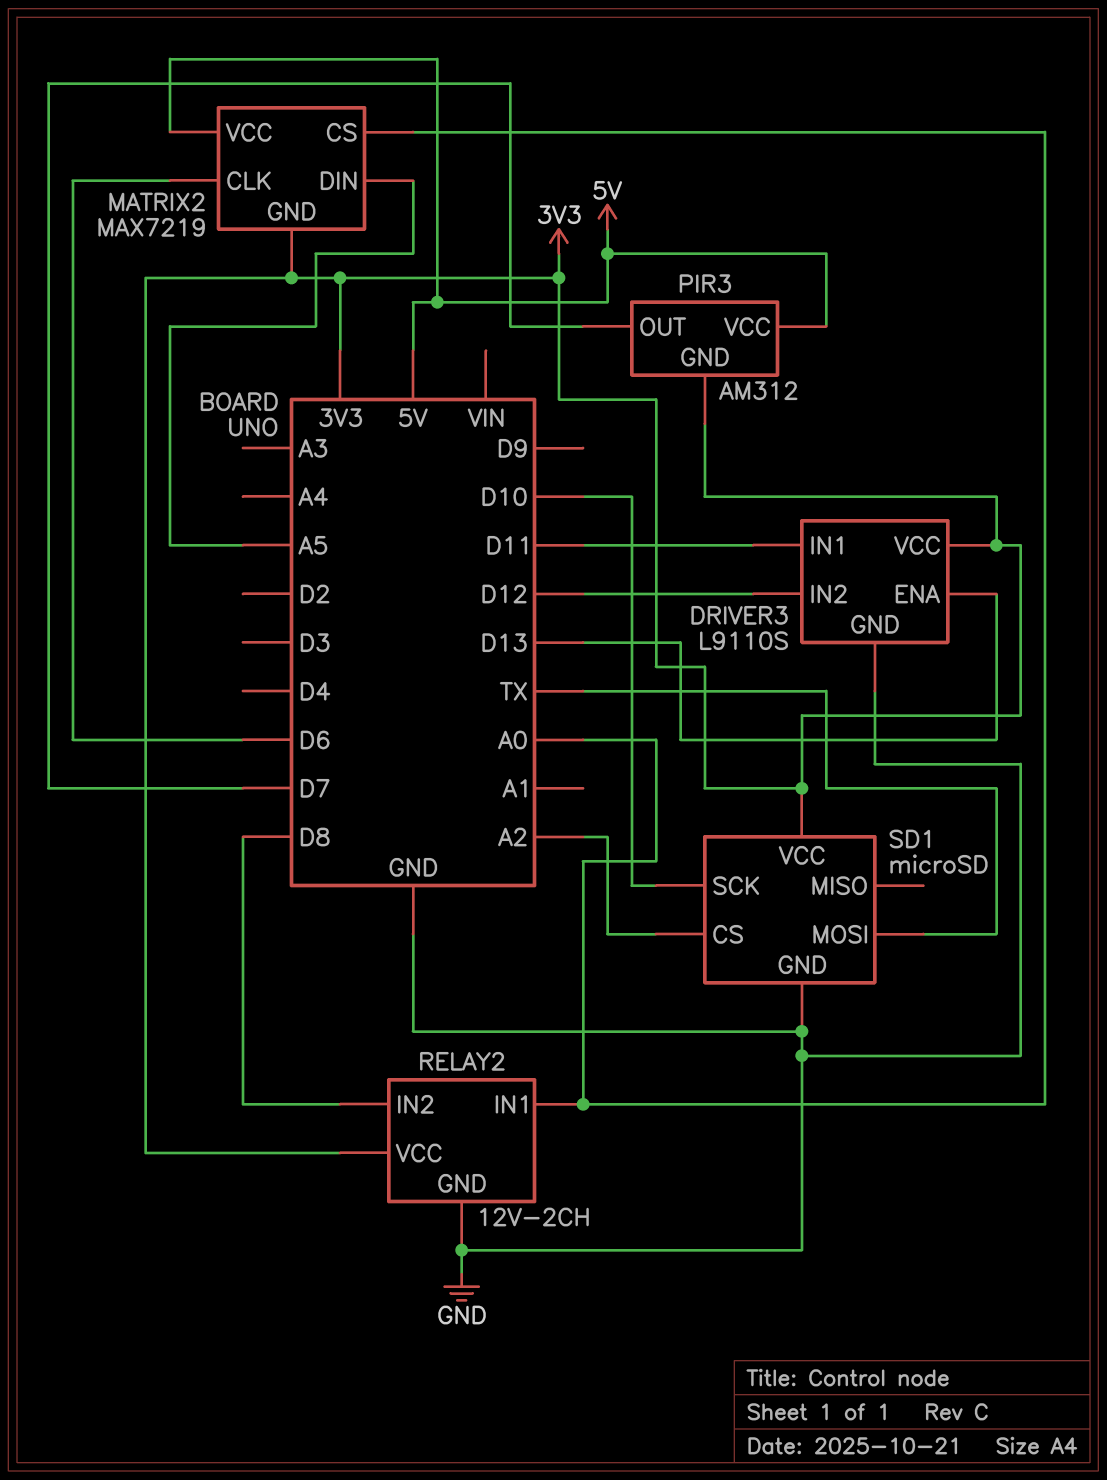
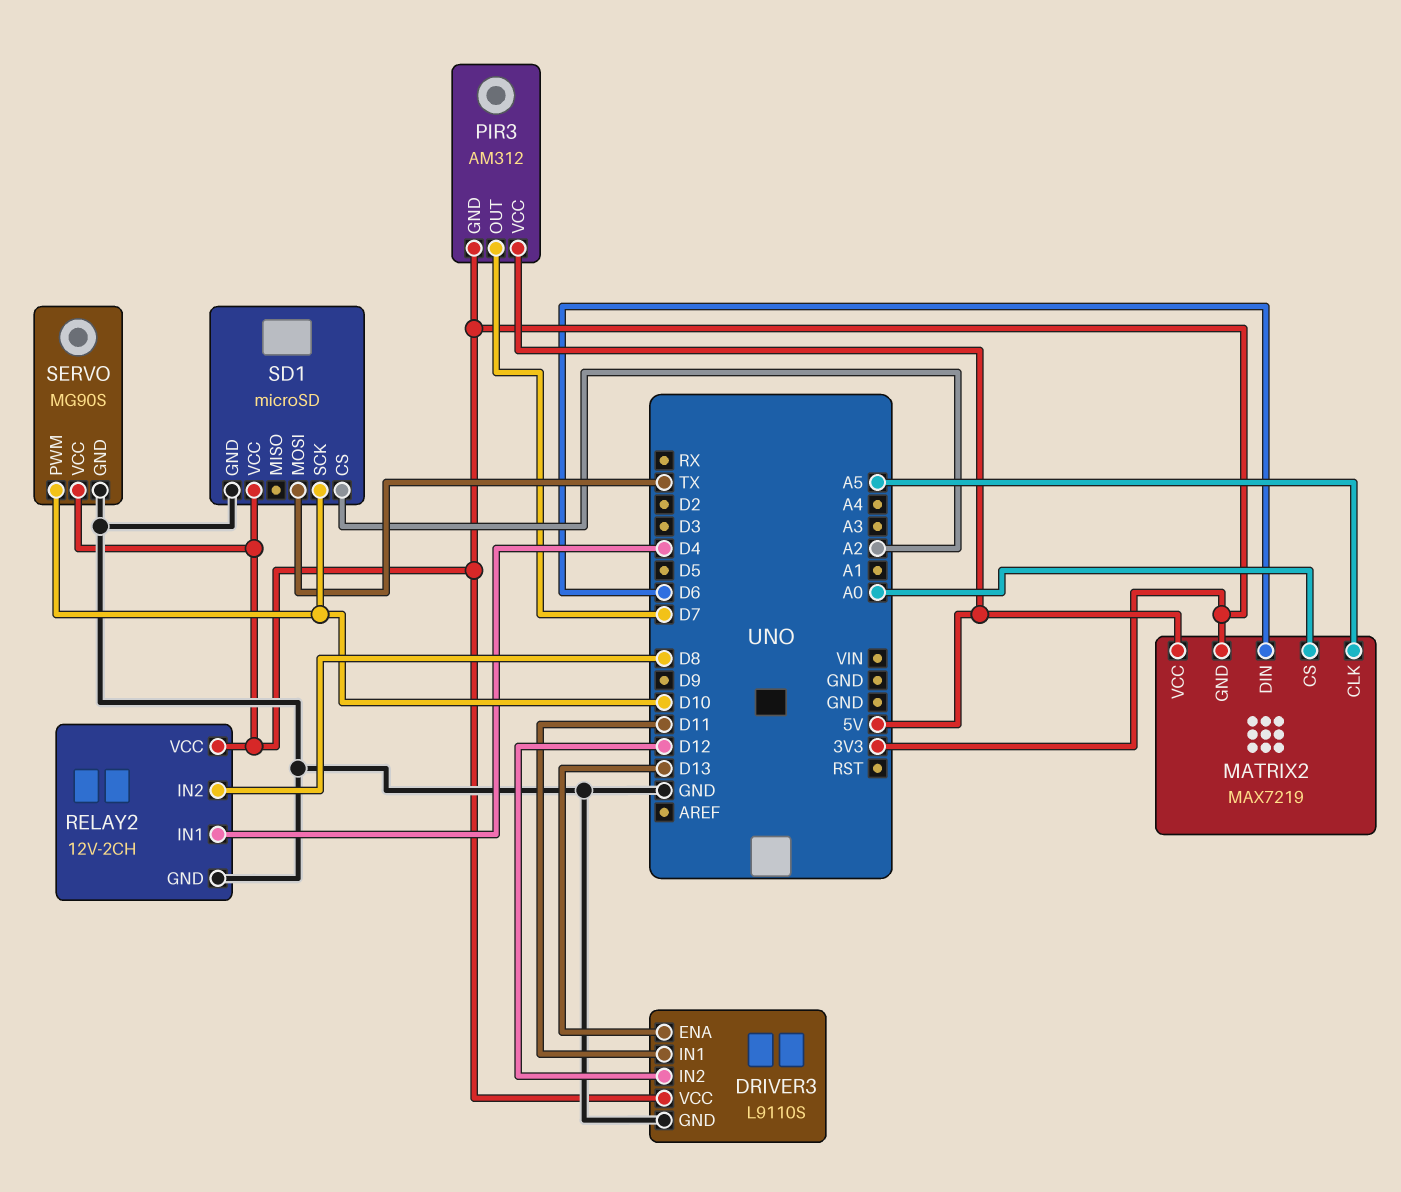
MATRIX2 pin CLK: D6 -> A5
MATRIX2 pin DIN: A5 -> D6
RELAY2 pin IN1: A0 -> D4
SERVO: none -> MG90S
SERVO pin GND: none -> GND
SERVO pin PWM: none -> D10
SERVO pin VCC: none -> 3V3

